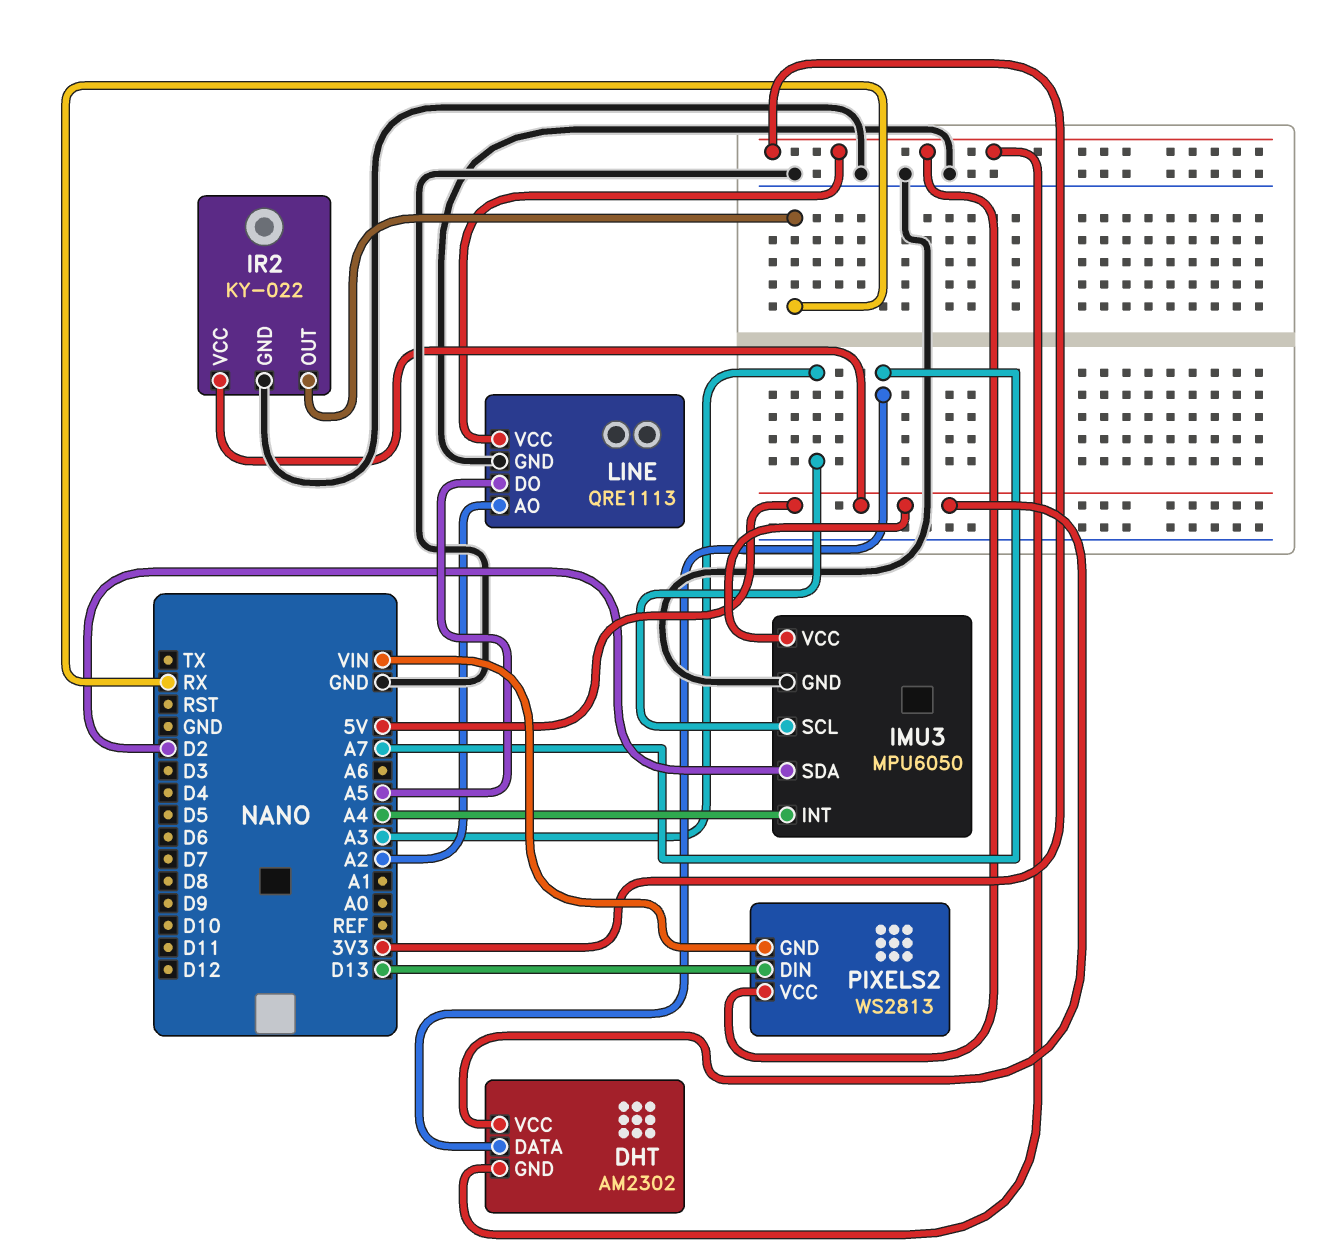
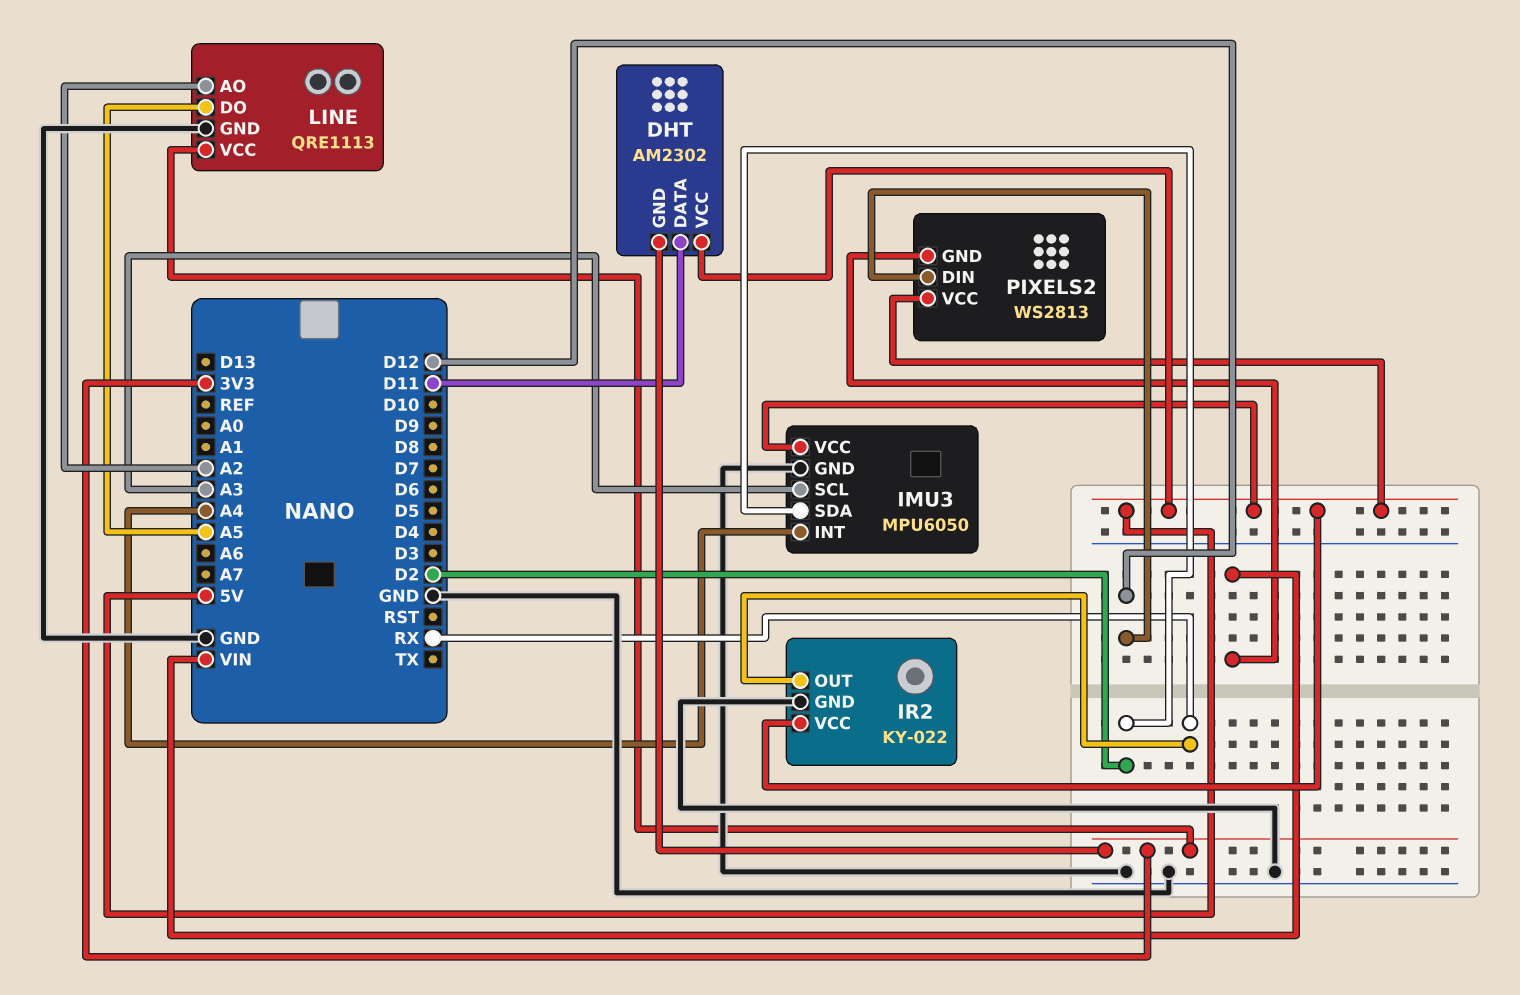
DHT pin DATA: A7 -> D11
PIXELS2 pin DIN: D13 -> D12
PIXELS2 pin VCC: 3V3 -> 5V

